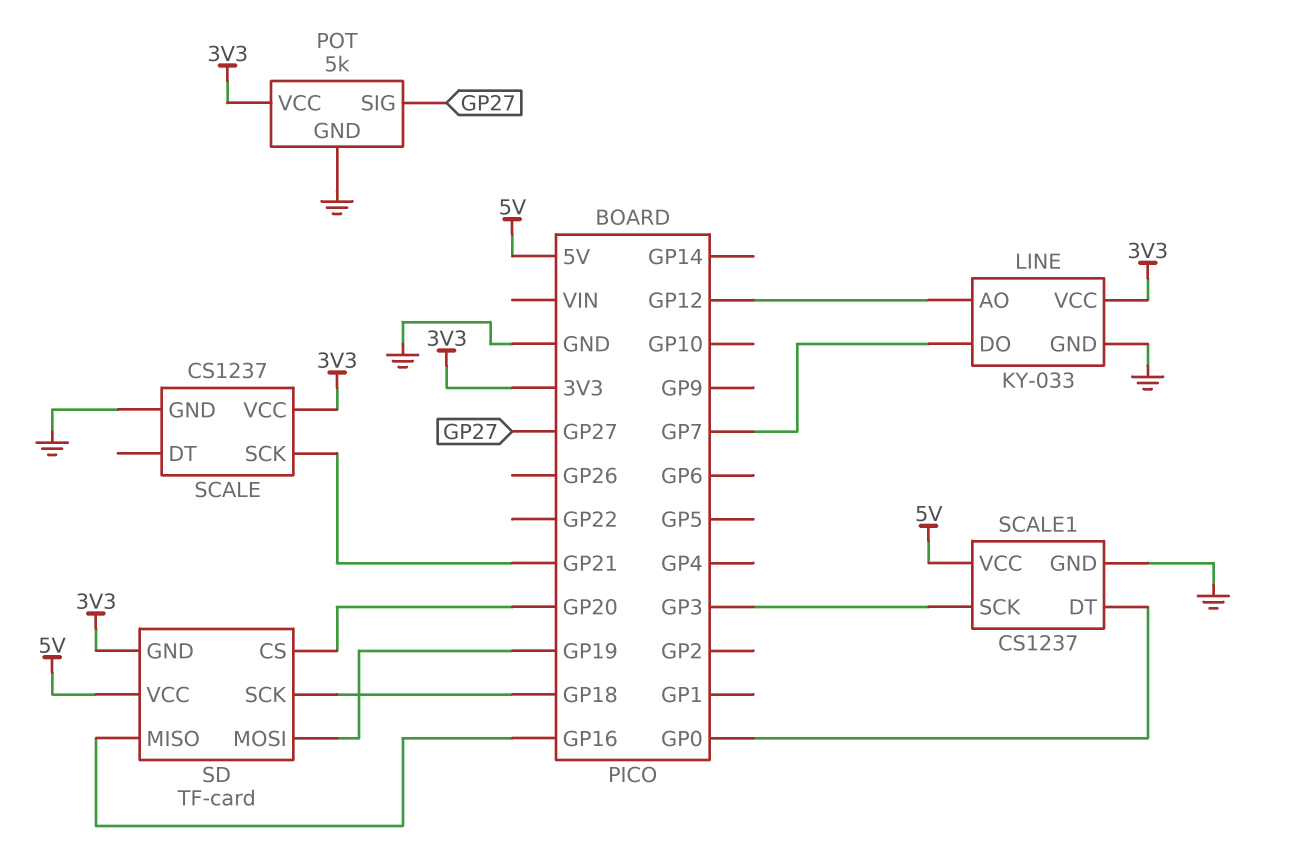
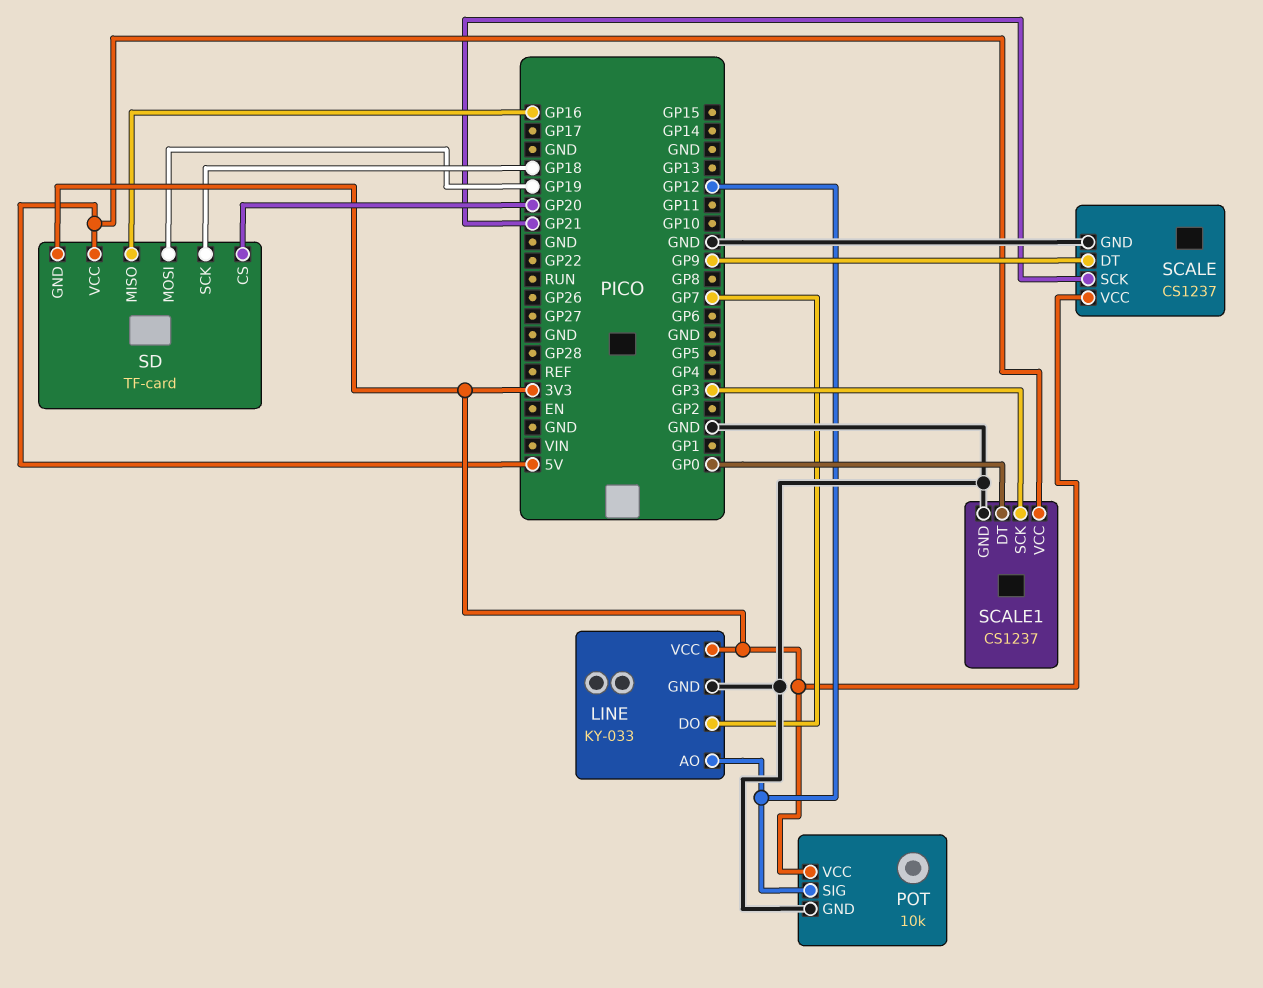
POT: 5k -> 10k
POT pin SIG: GP27 -> GP12
SCALE pin DT: none -> GP9

